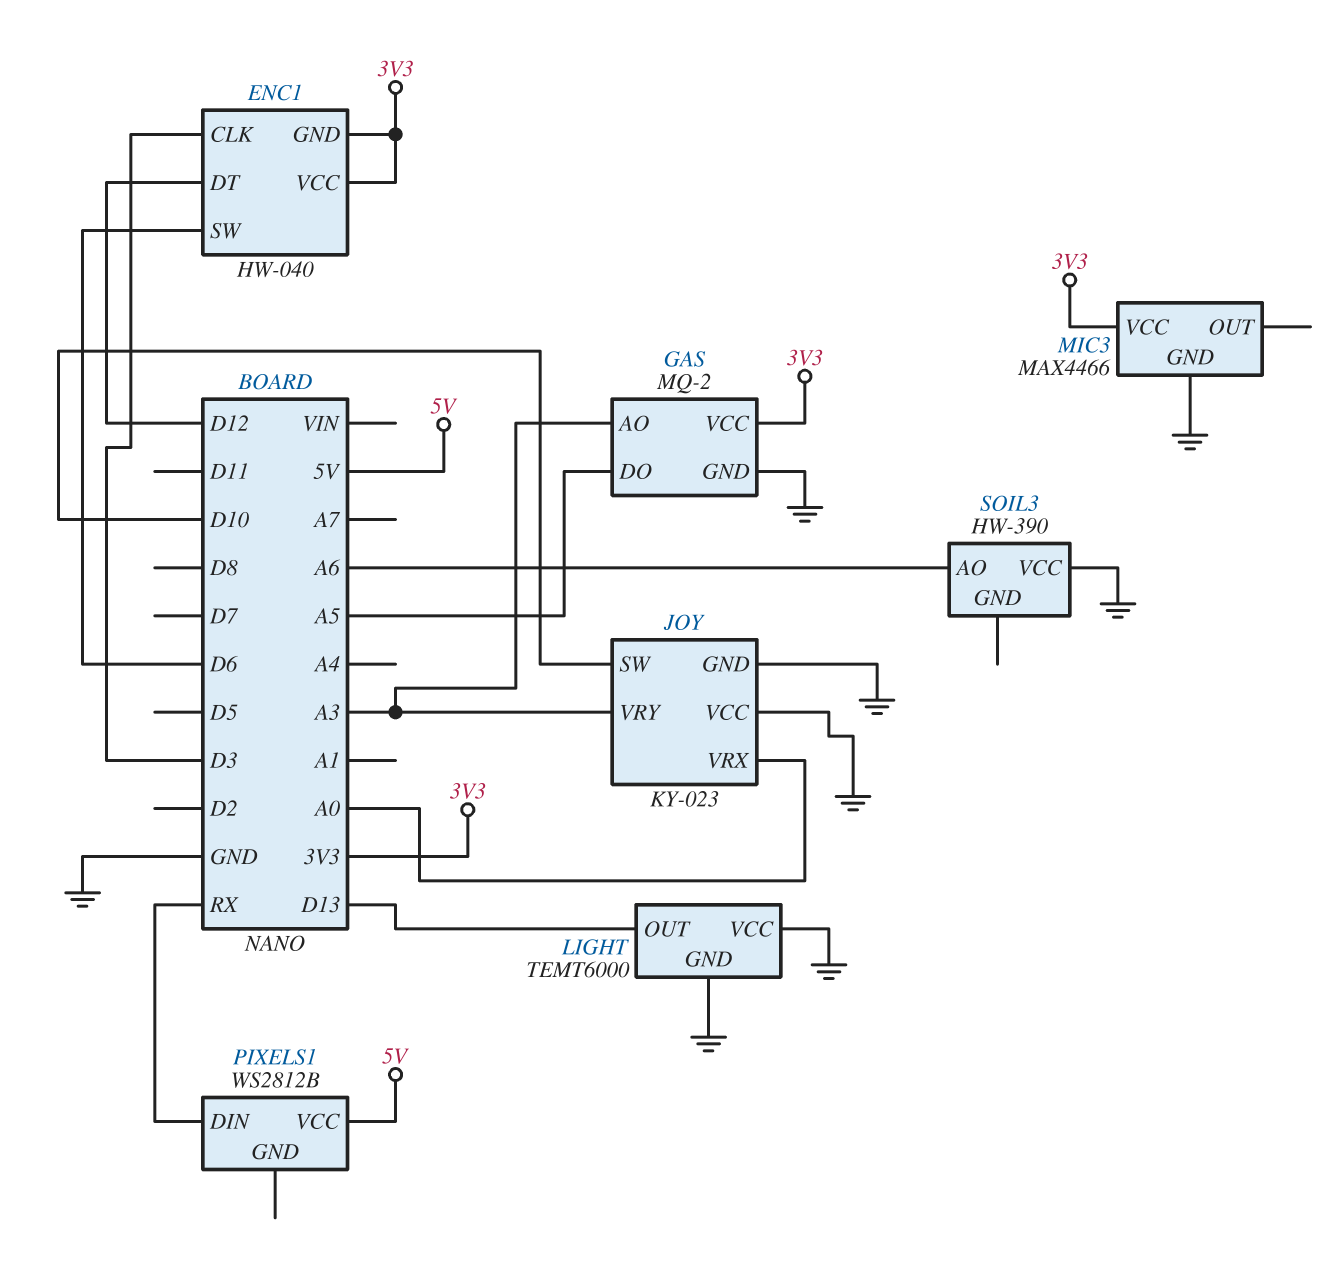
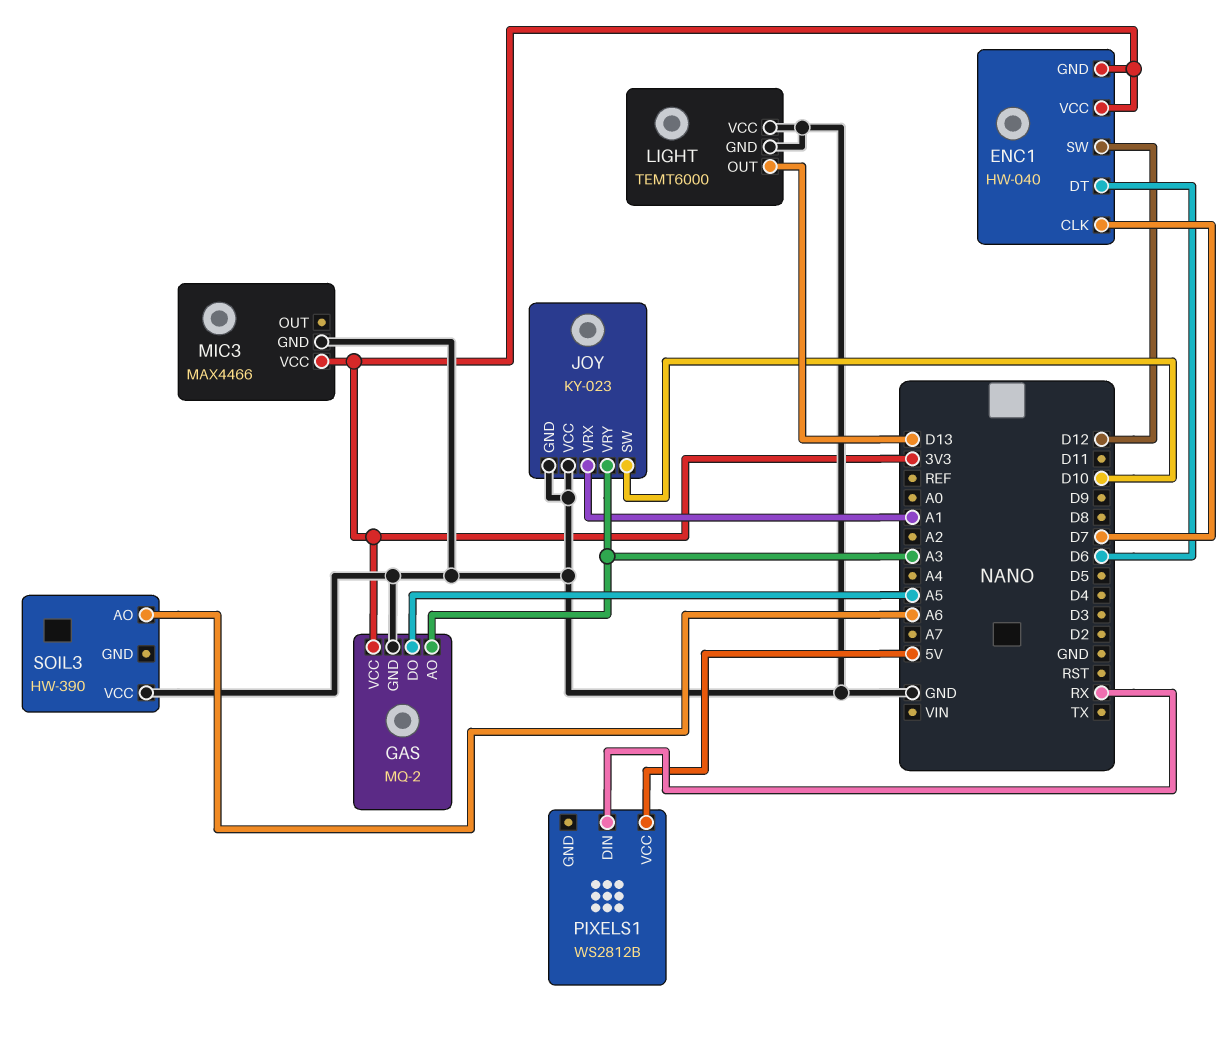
ENC1 pin CLK: D3 -> D7
ENC1 pin DT: D12 -> D6
ENC1 pin SW: D6 -> D12
JOY pin VRX: A0 -> A1

